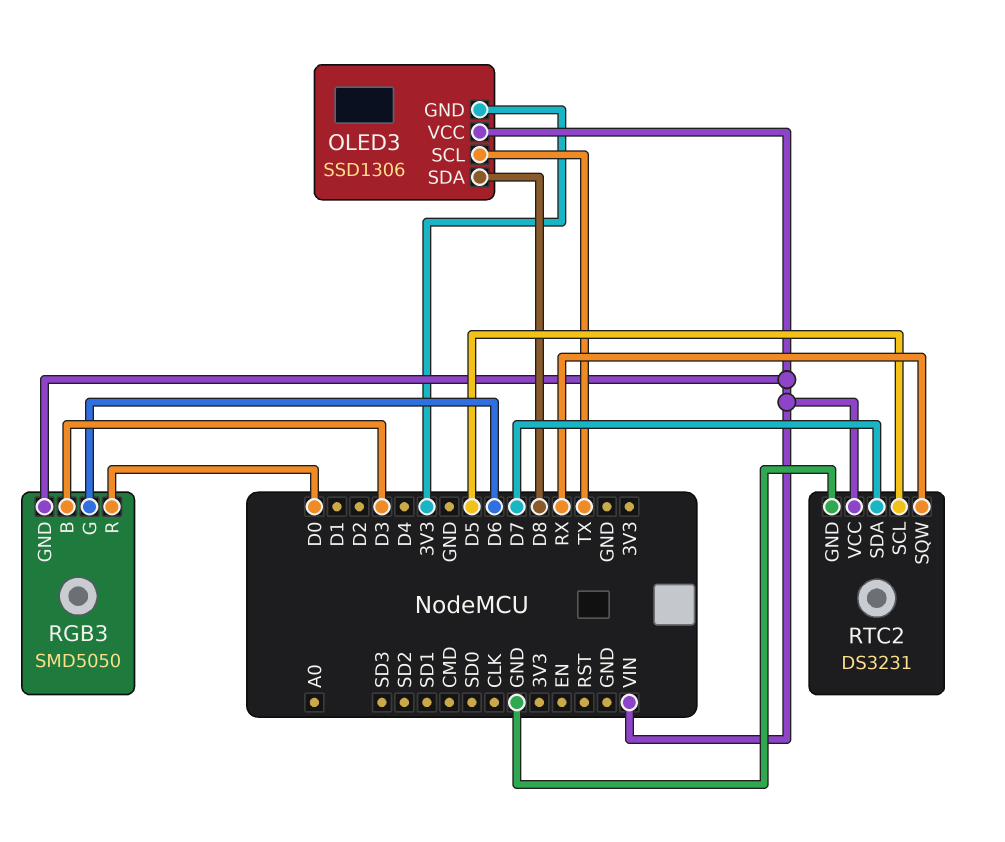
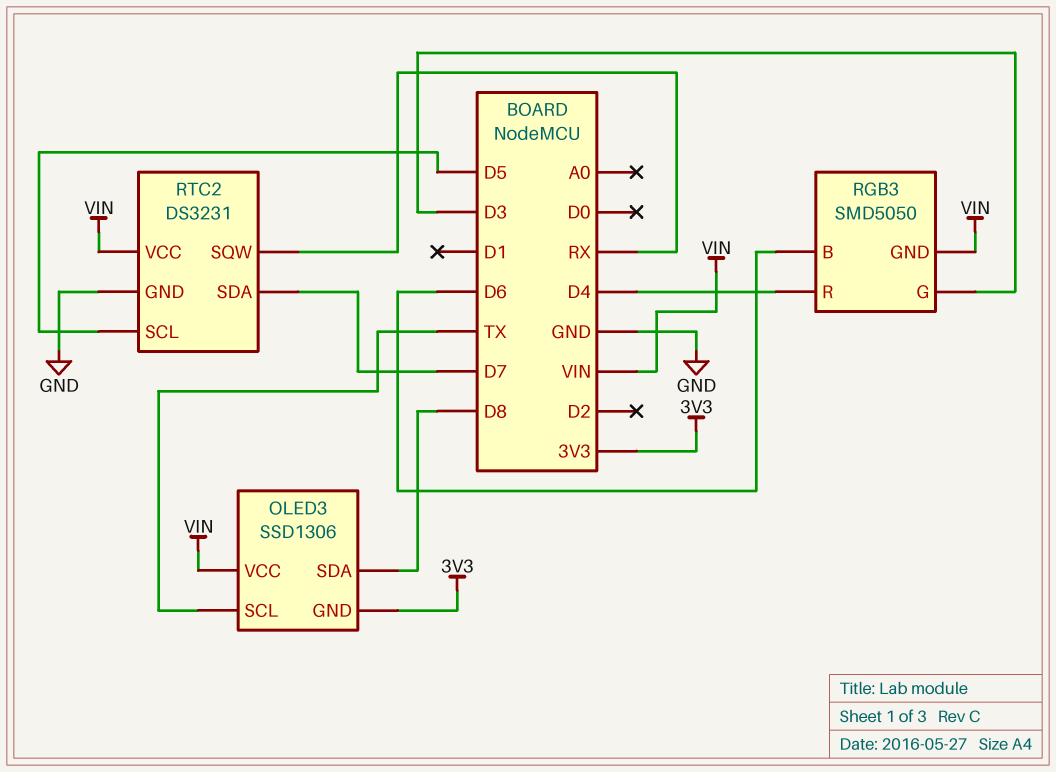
RGB3 pin B: D3 -> D6
RGB3 pin G: D6 -> D3
RGB3 pin R: D0 -> D4

